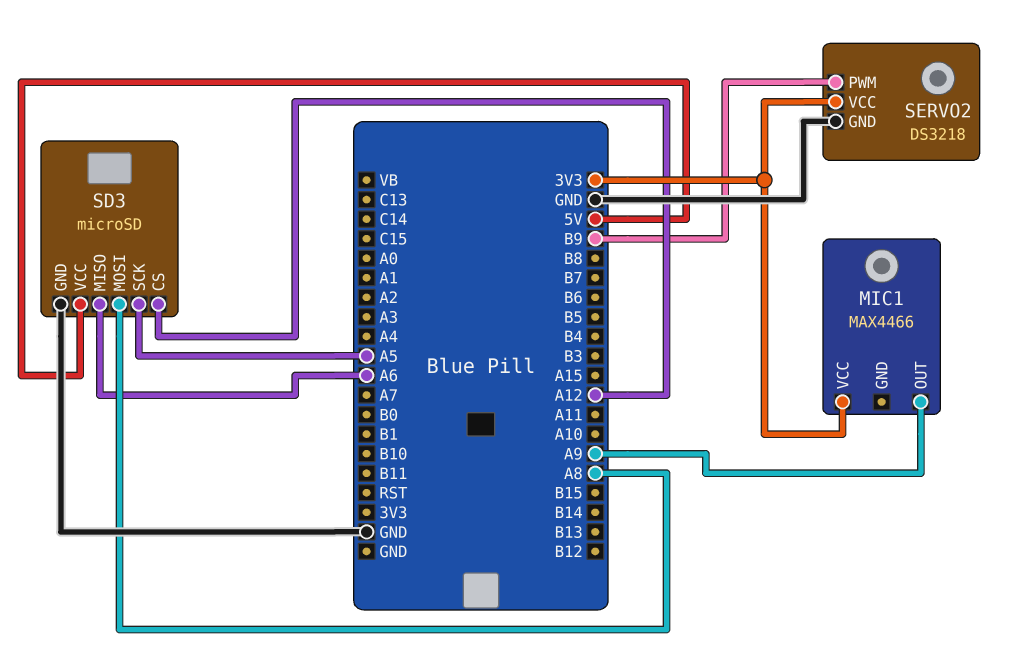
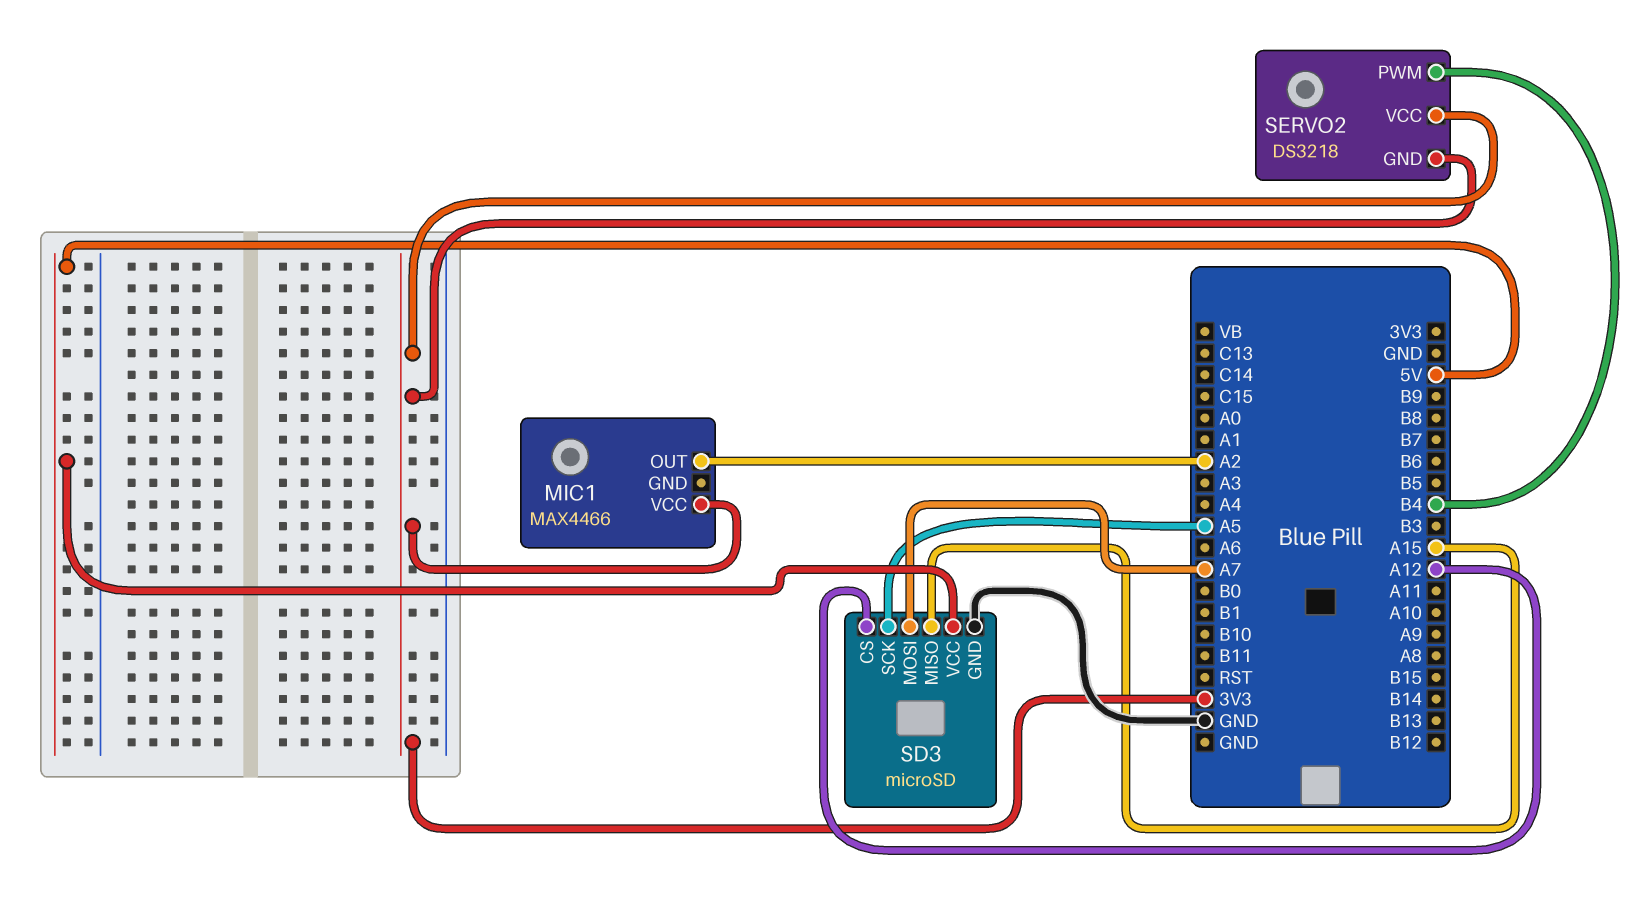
MIC1 pin OUT: A9 -> A2
SD3 pin MISO: A6 -> A15
SD3 pin MOSI: A8 -> A7
SERVO2 pin GND: GND -> 3V3
SERVO2 pin PWM: B9 -> B4

